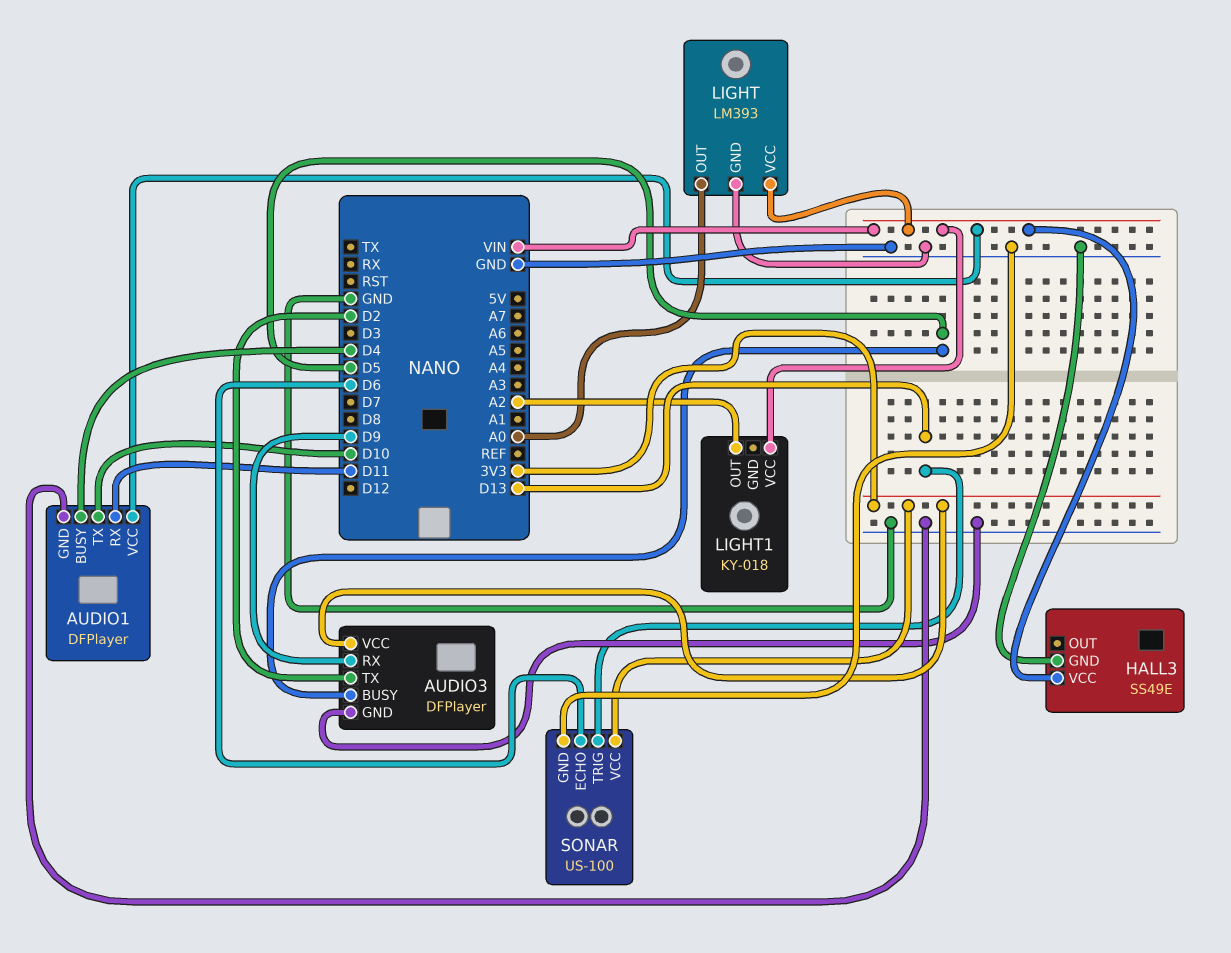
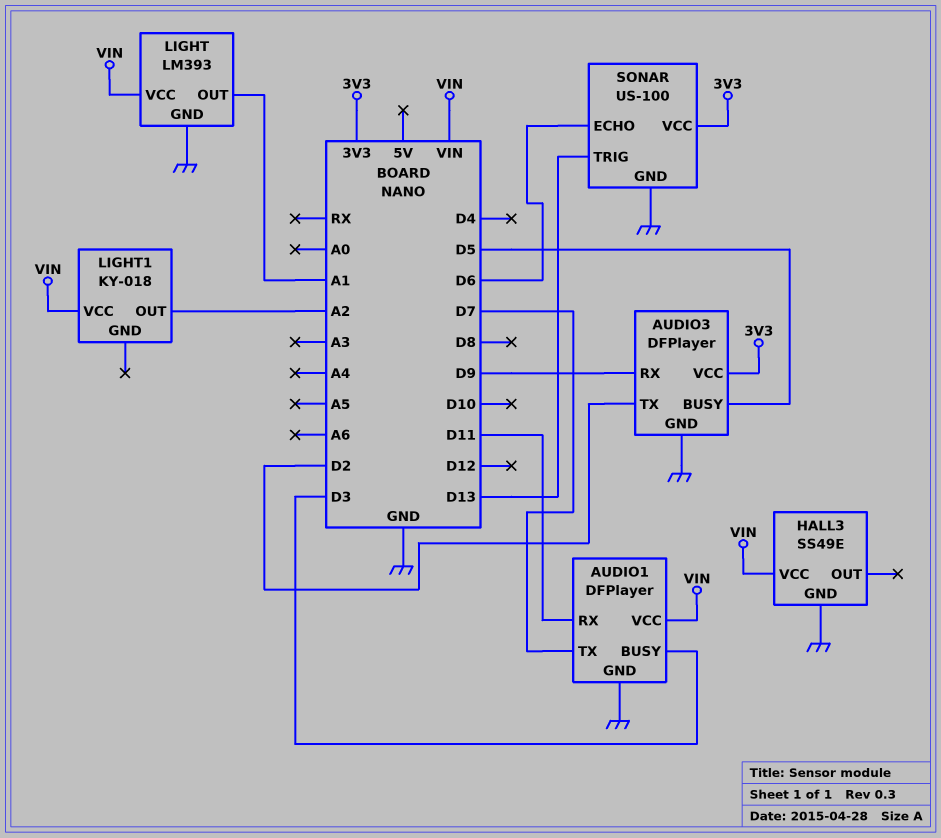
AUDIO1 pin BUSY: D4 -> D3
AUDIO1 pin TX: D10 -> D7
LIGHT pin OUT: A0 -> A1

